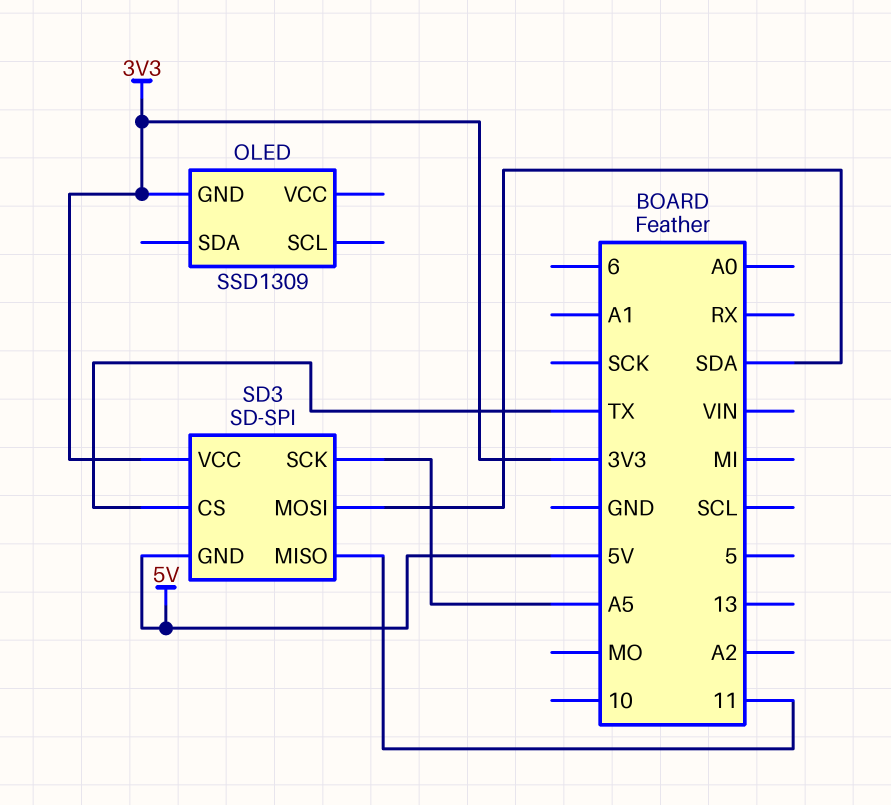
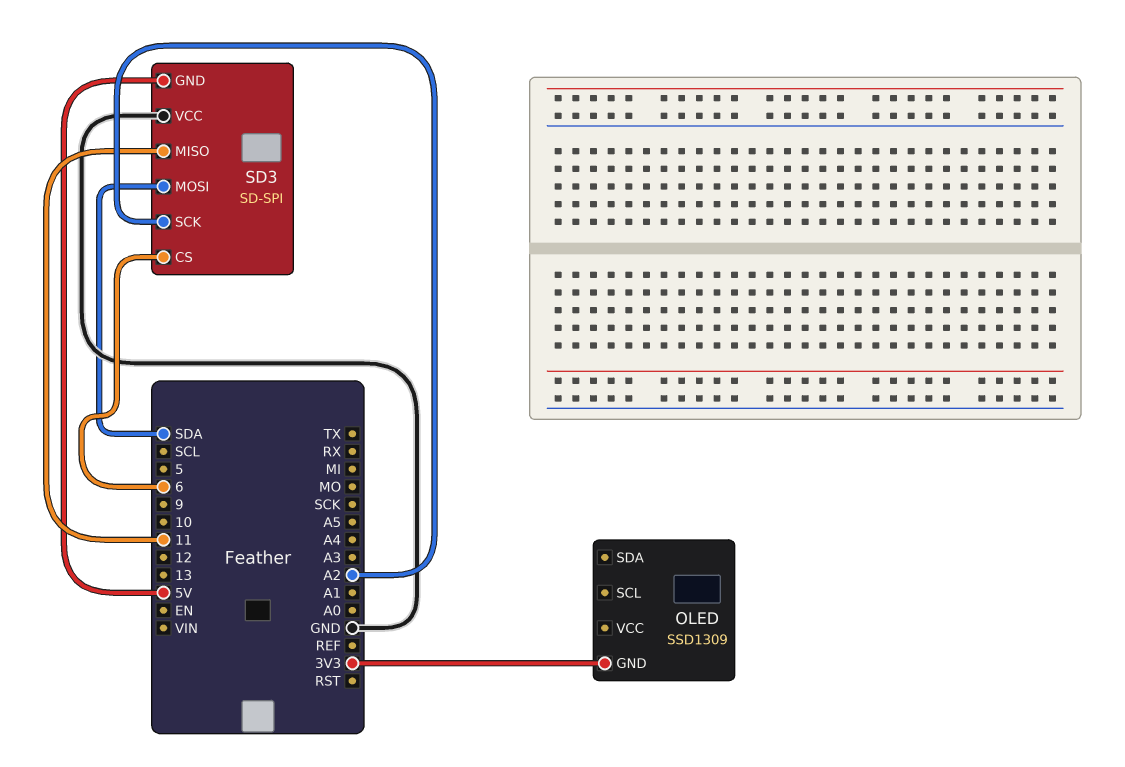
SD3 pin CS: TX -> 6
SD3 pin SCK: A5 -> A2
SD3 pin VCC: 3V3 -> GND

